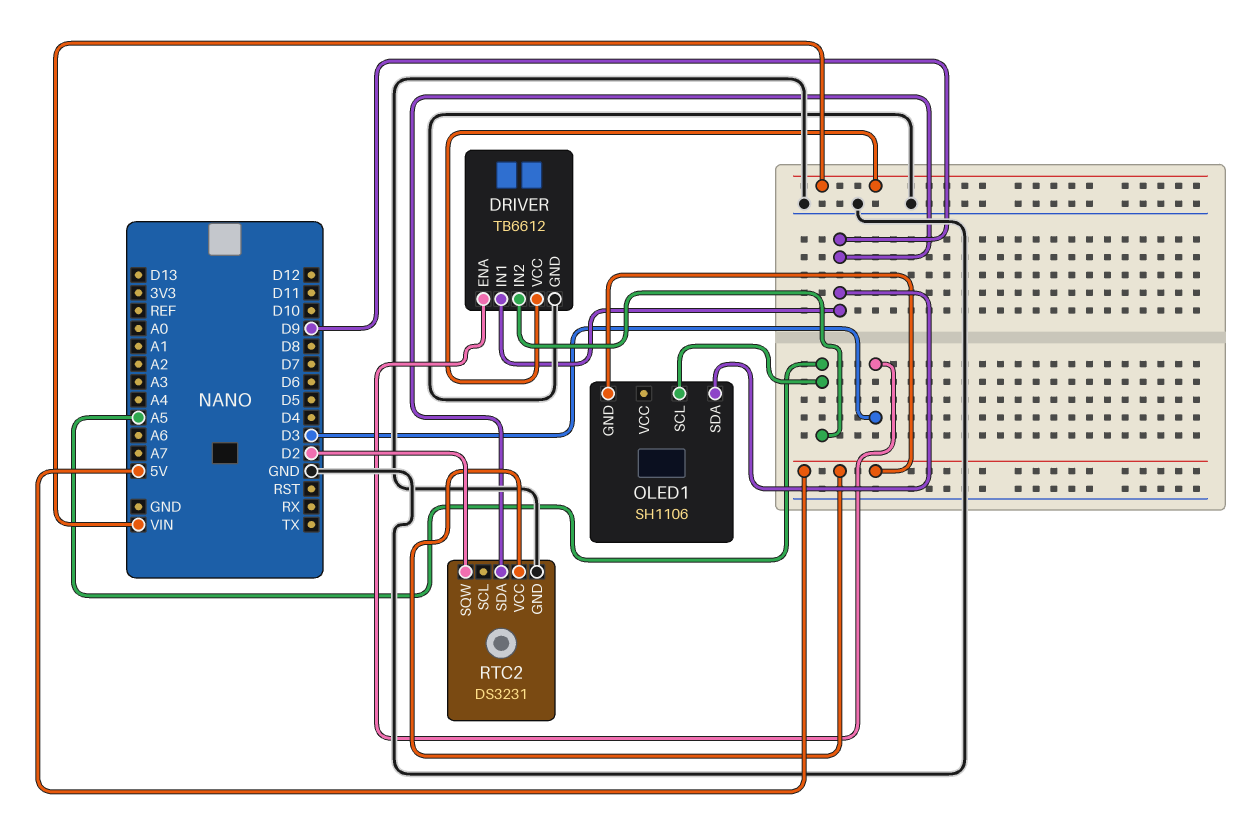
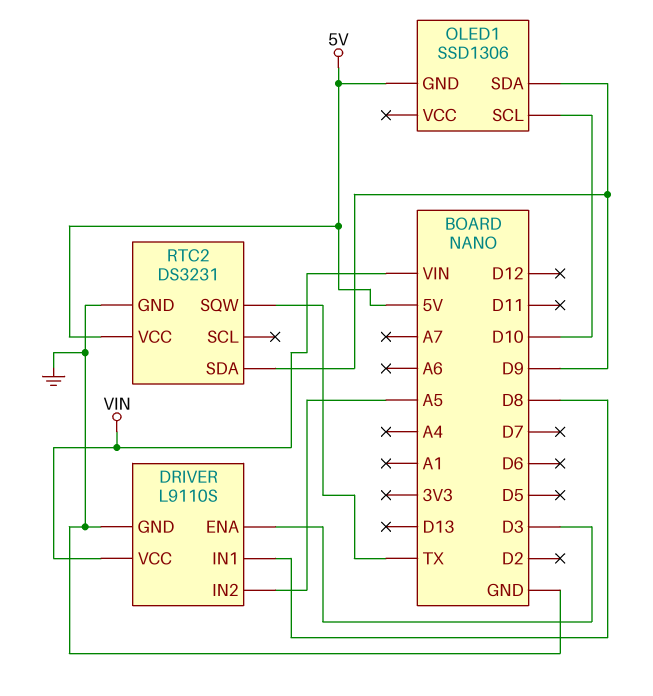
DRIVER: TB6612 -> L9110S
DRIVER pin IN1: D9 -> D8
OLED1: SH1106 -> SSD1306
OLED1 pin SCL: A5 -> D10
RTC2 pin SQW: D2 -> TX

